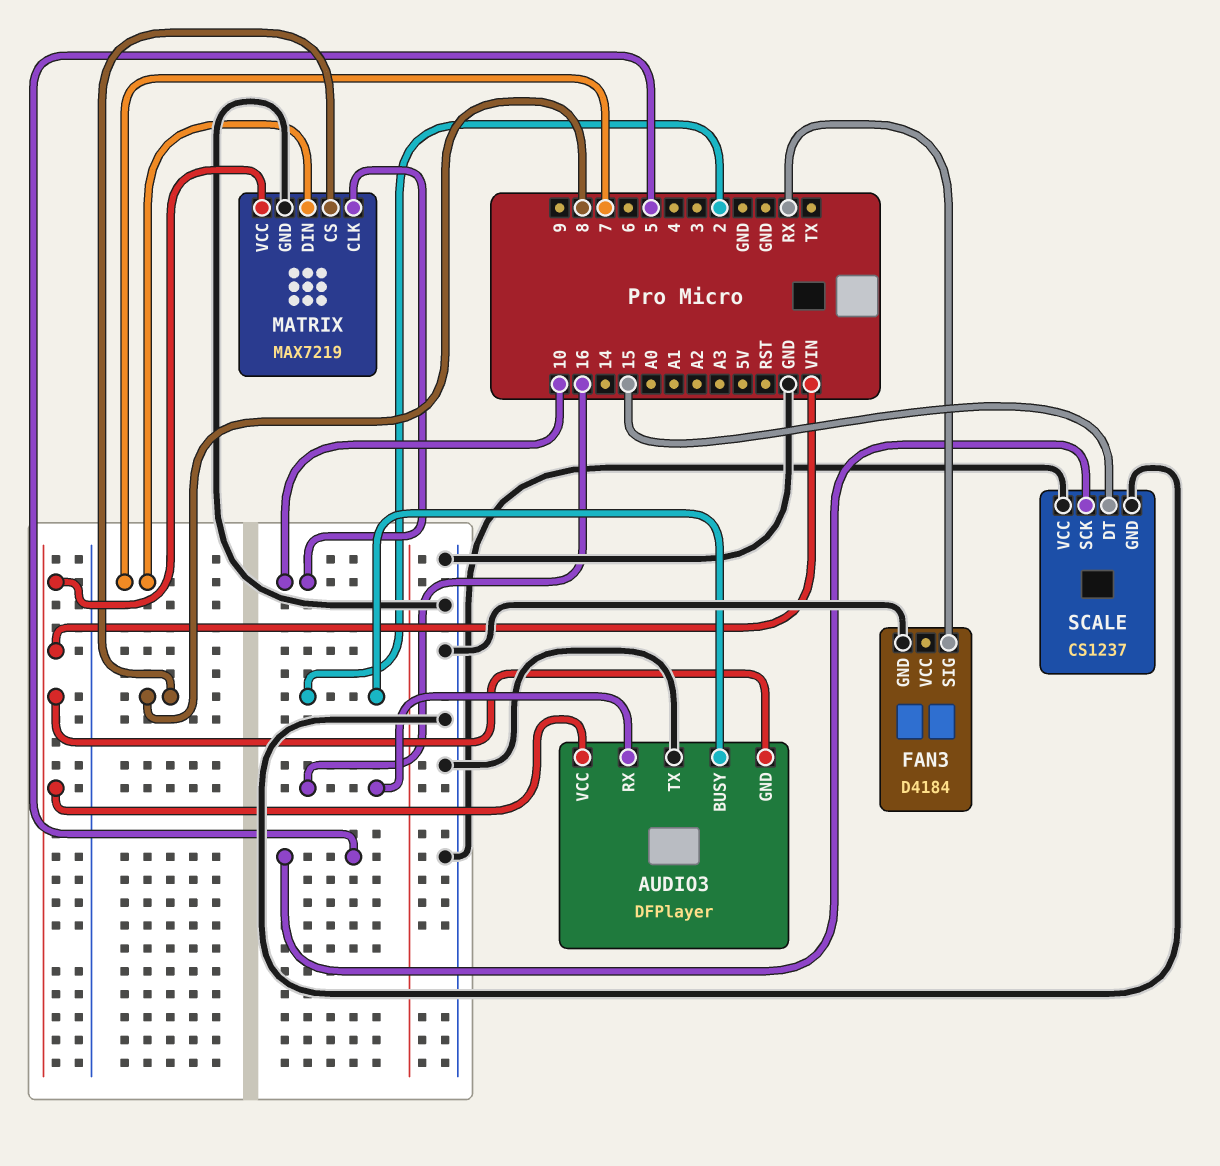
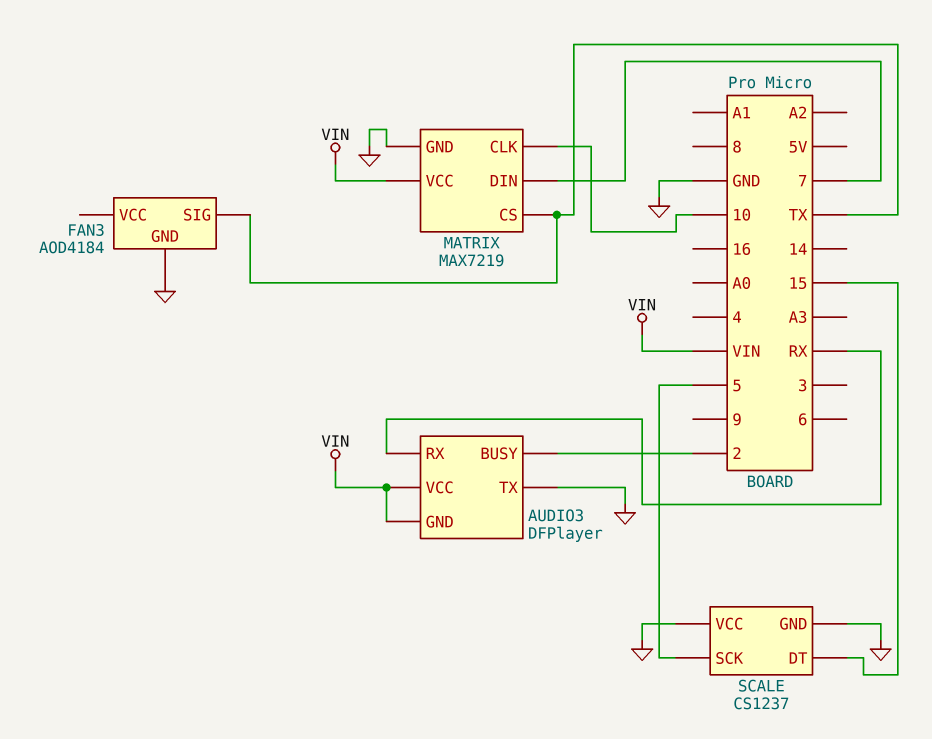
AUDIO3 pin RX: 16 -> RX
FAN3: D4184 -> AOD4184
FAN3 pin SIG: RX -> TX
MATRIX pin CS: 8 -> TX

